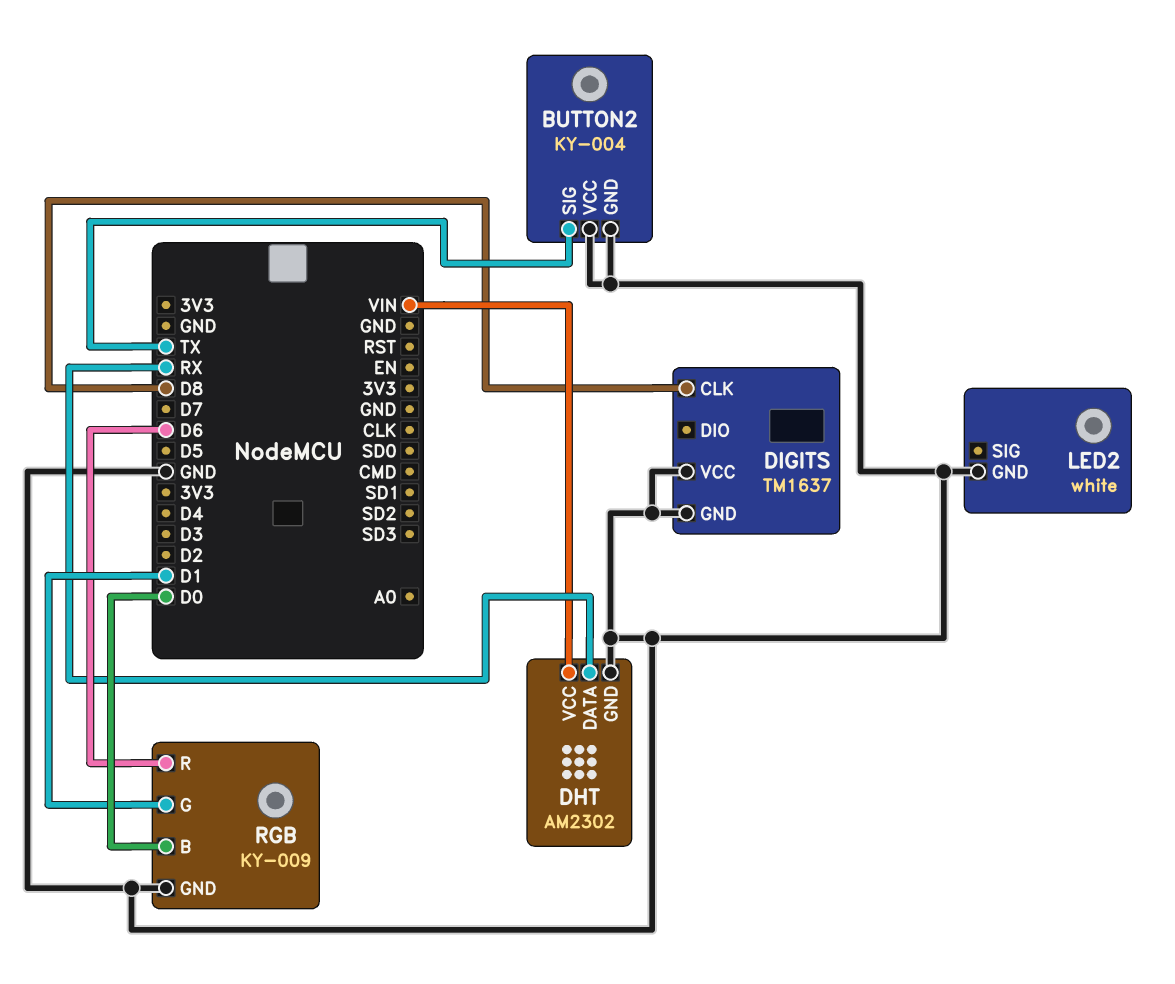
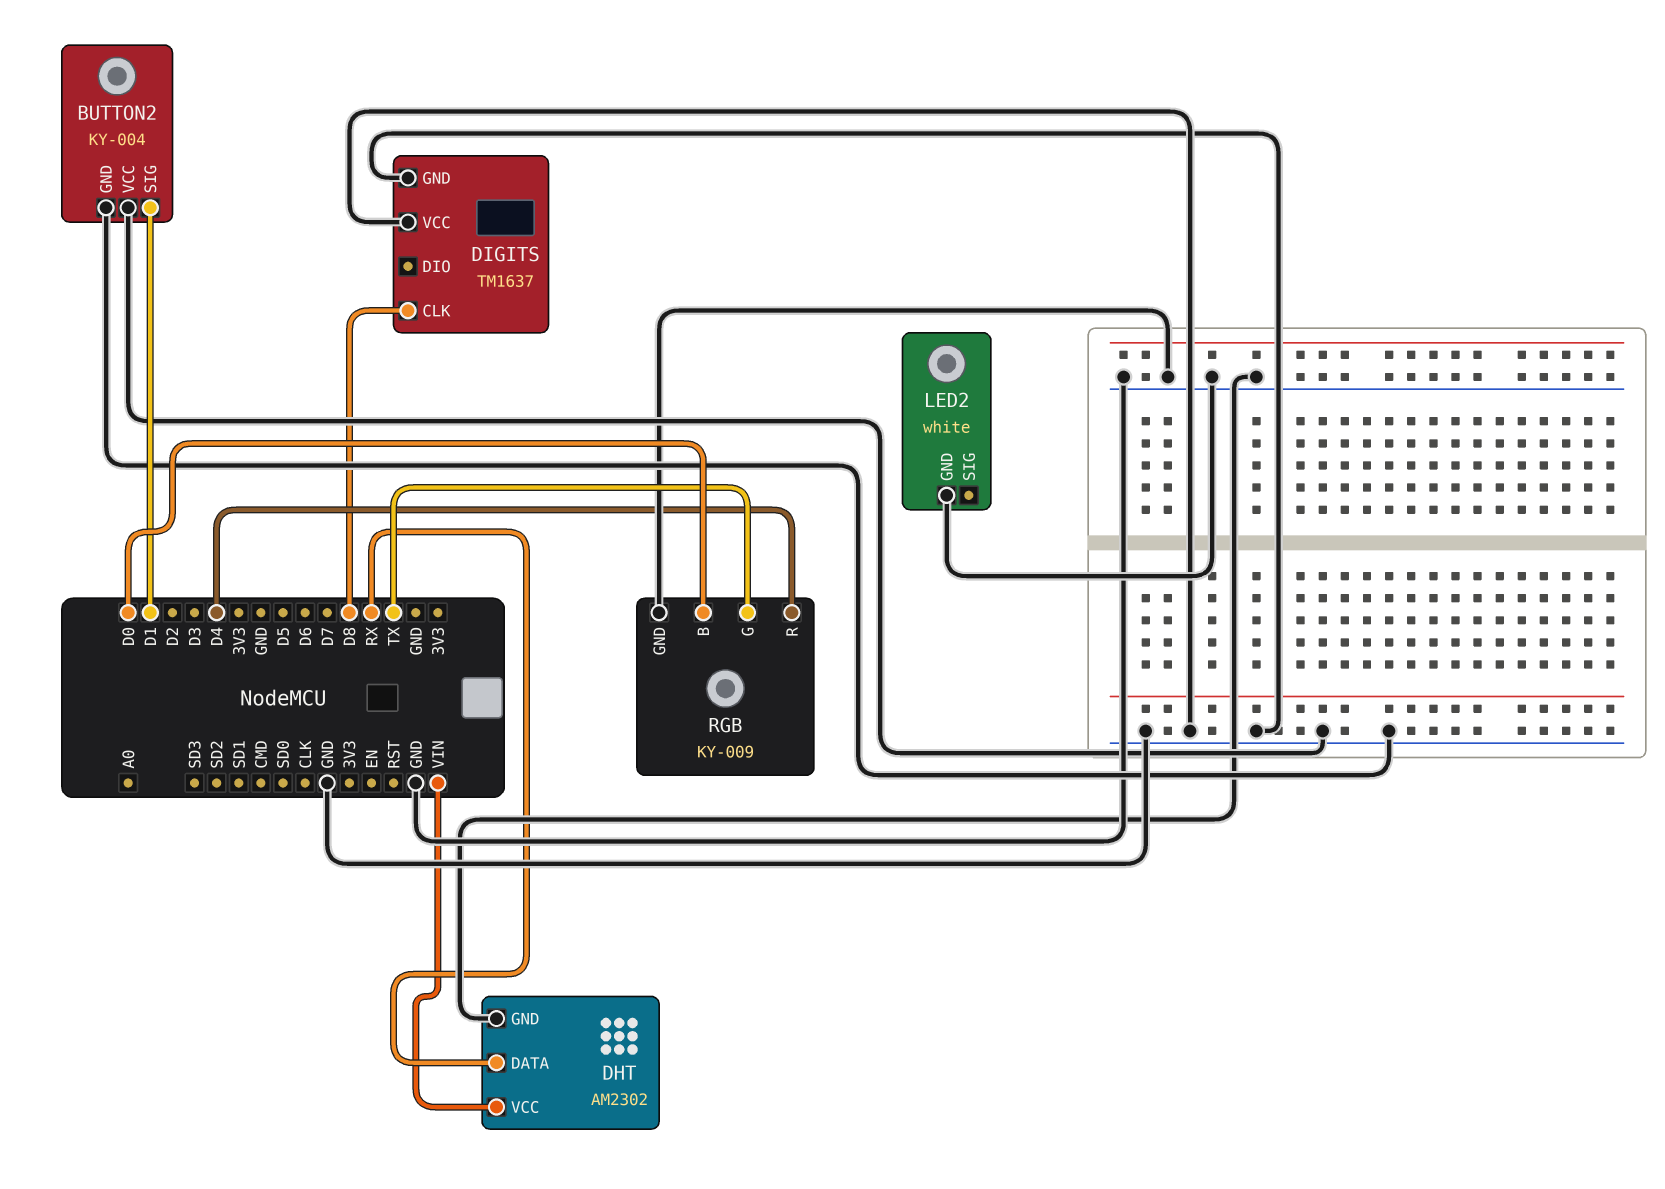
BUTTON2 pin SIG: TX -> D1
RGB pin G: D1 -> TX
RGB pin R: D6 -> D4

